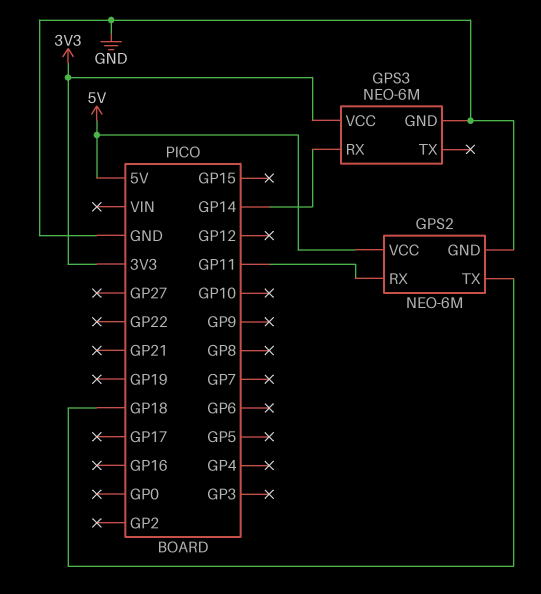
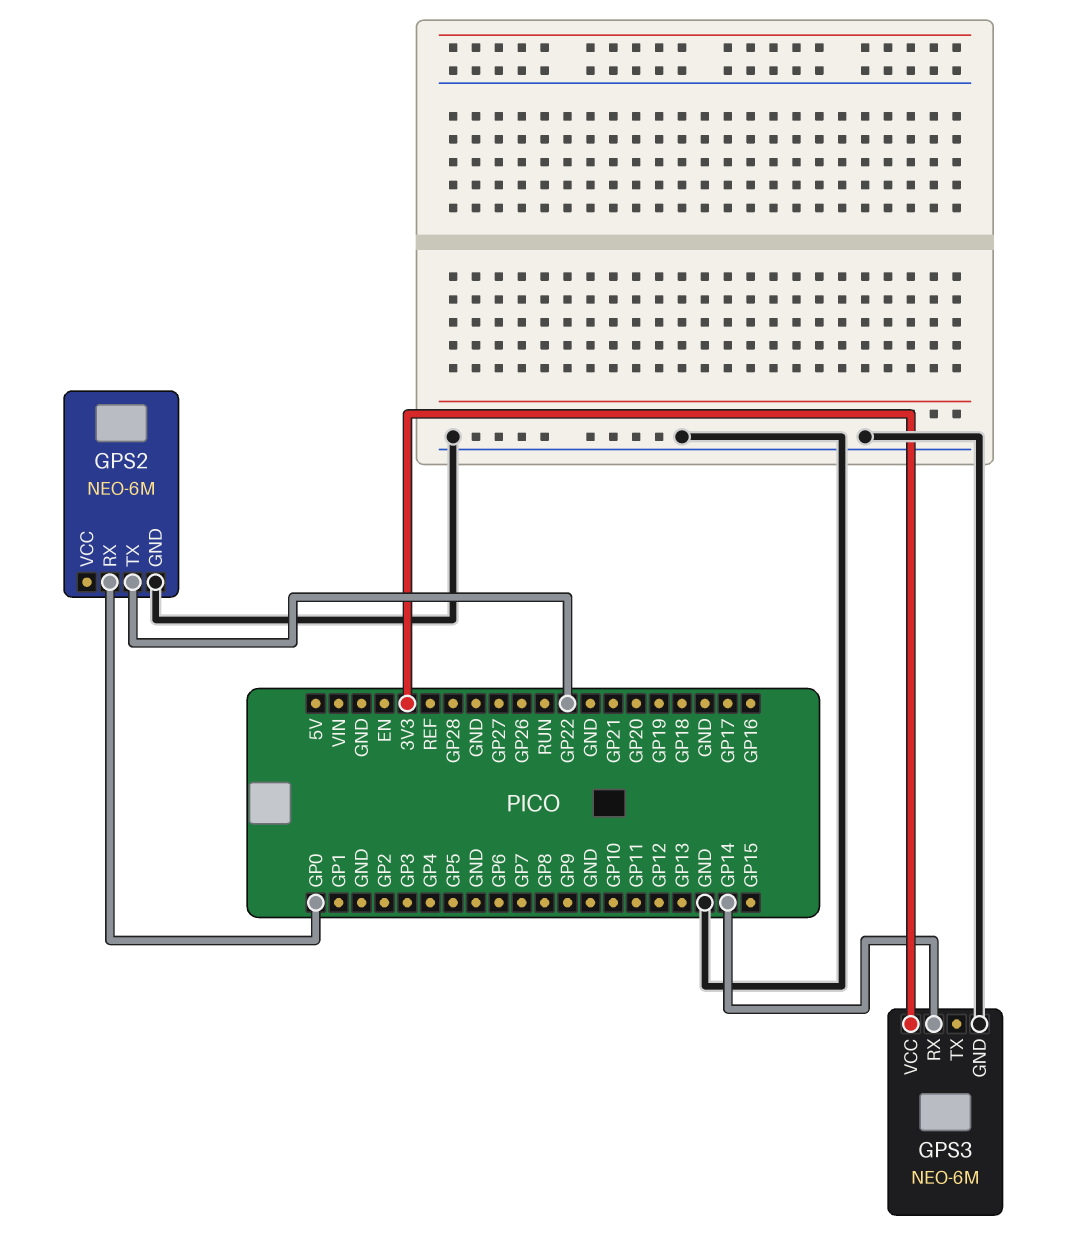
GPS2 pin RX: GP11 -> GP0
GPS2 pin TX: GP18 -> GP22
GPS2 pin VCC: 5V -> none

